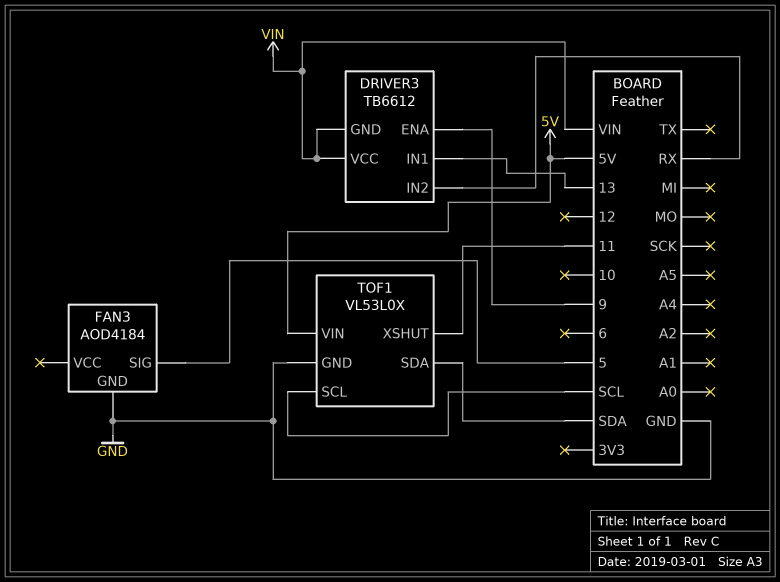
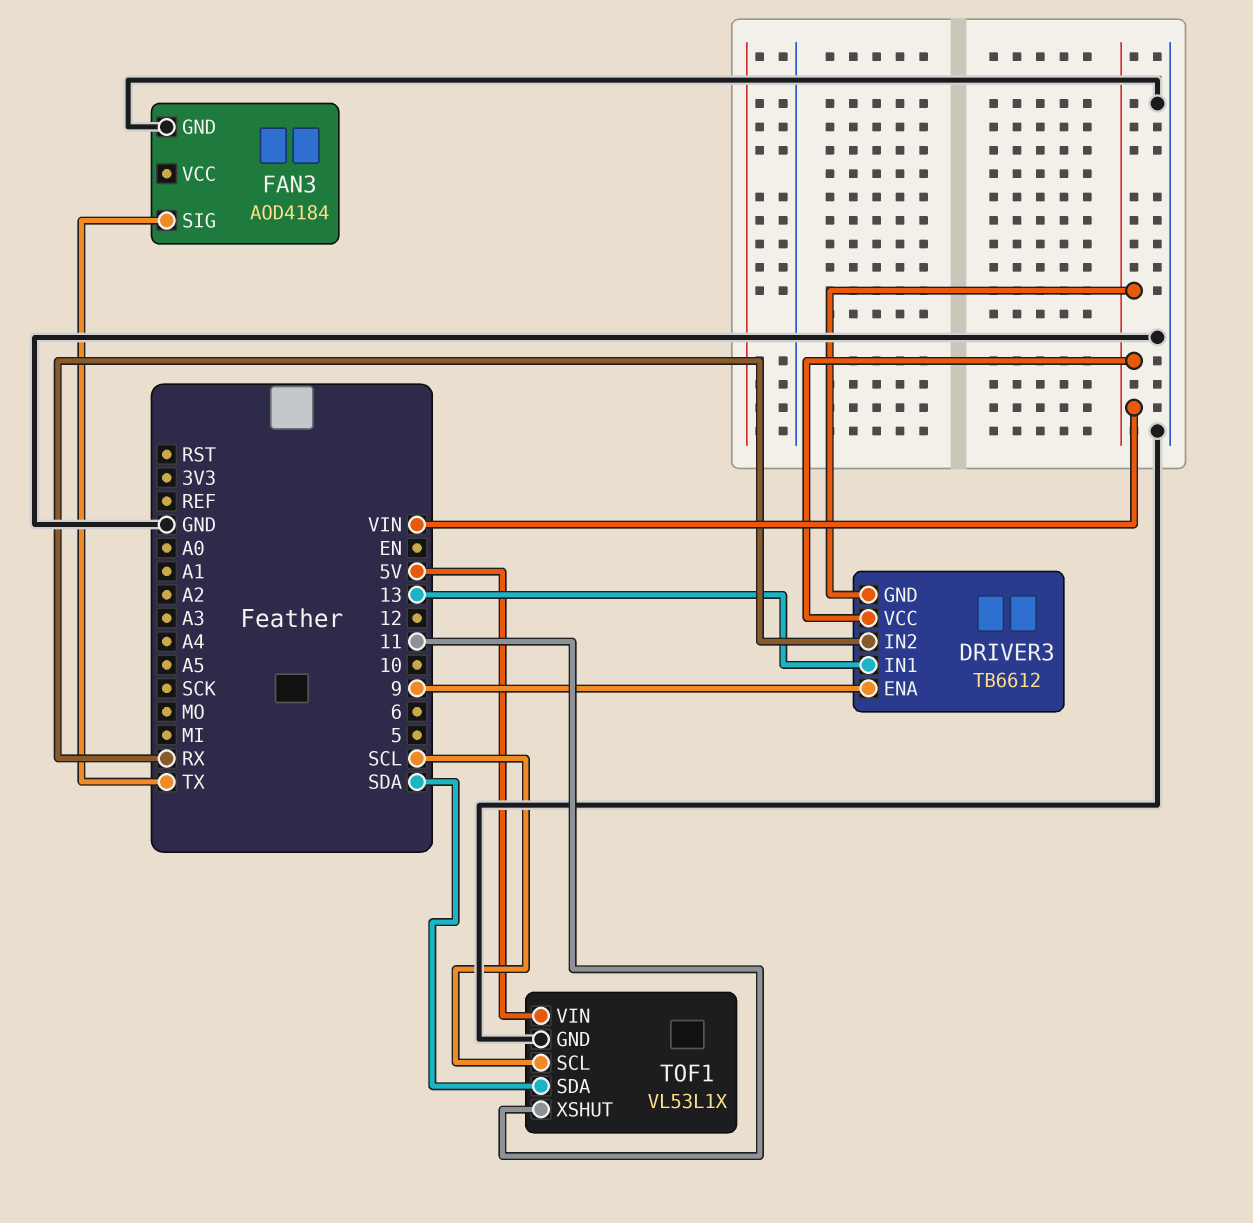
FAN3 pin SIG: 5 -> TX
TOF1: VL53L0X -> VL53L1X

